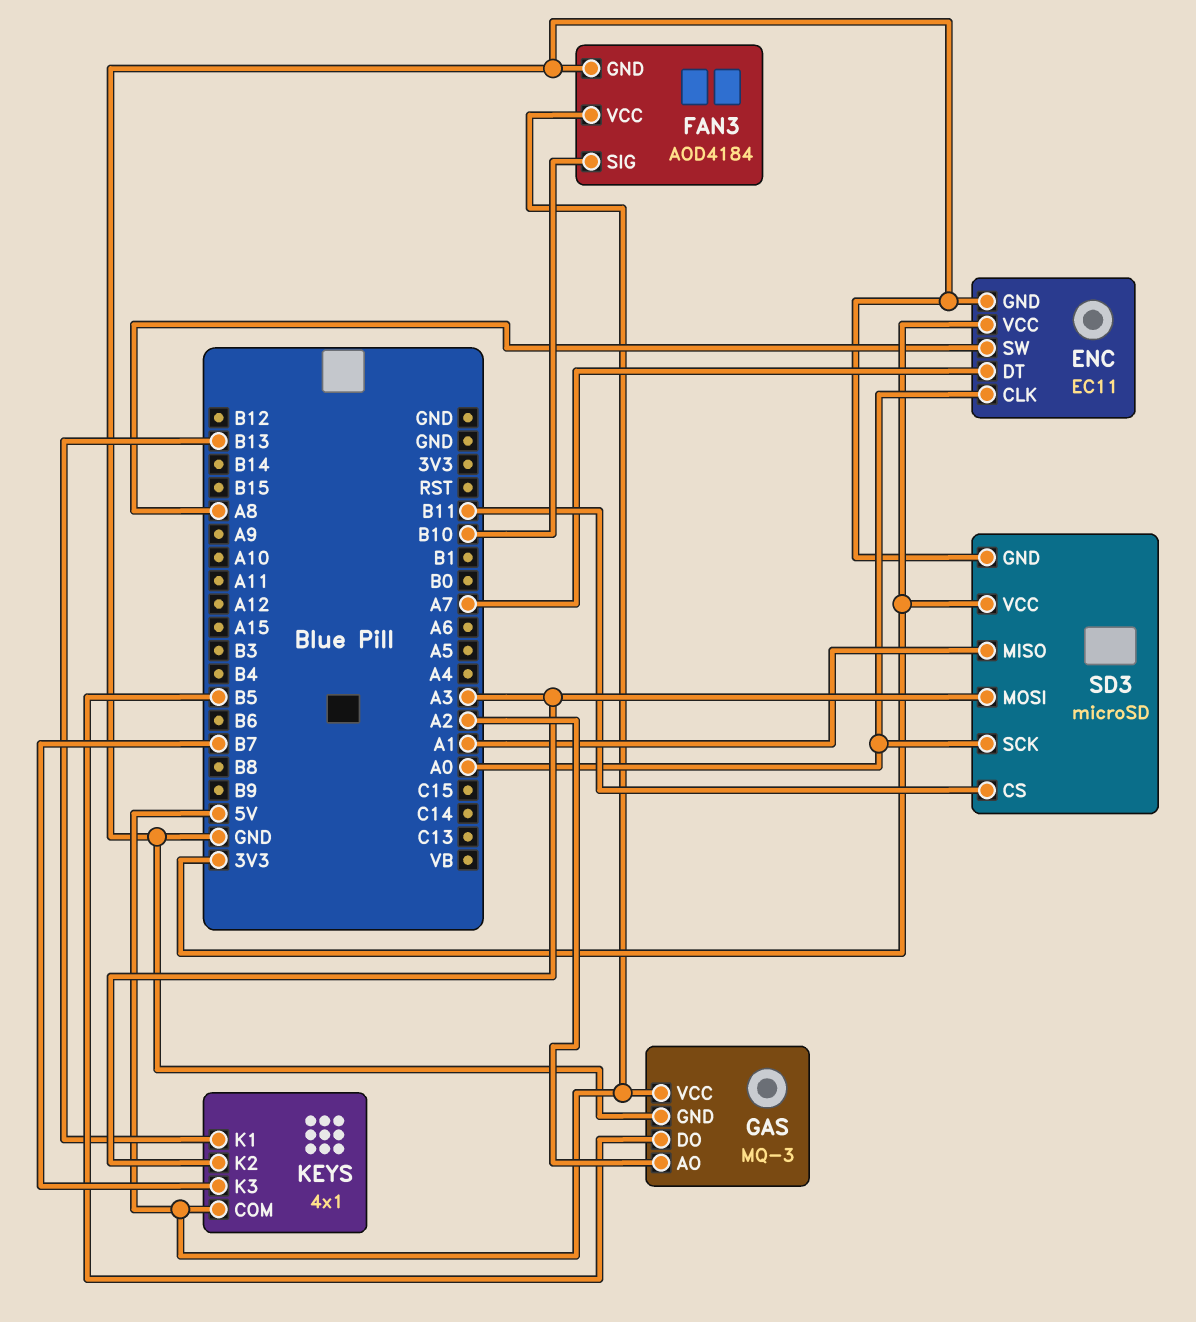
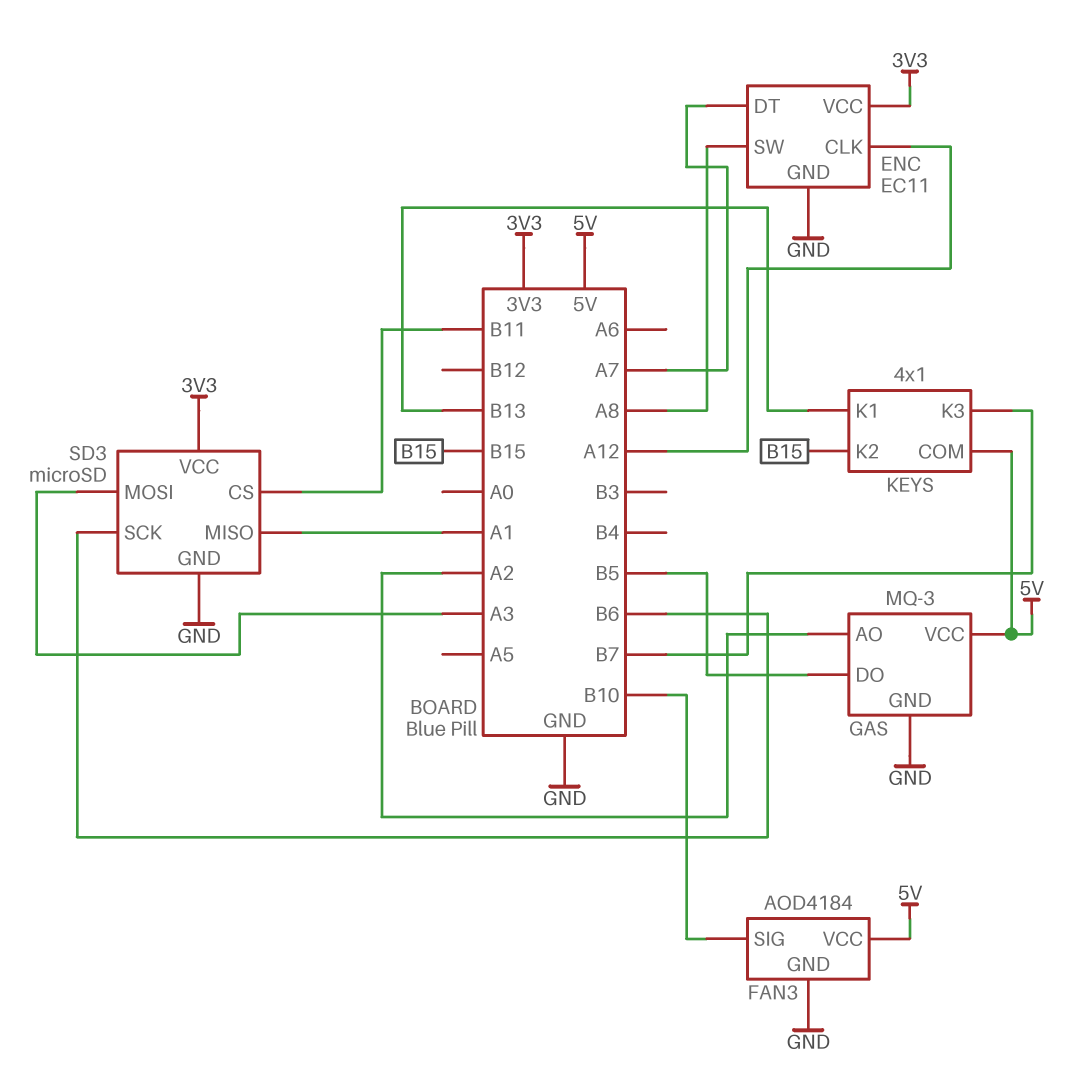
ENC pin CLK: A0 -> A12
KEYS pin K2: A3 -> B15
SD3 pin SCK: A0 -> B6

